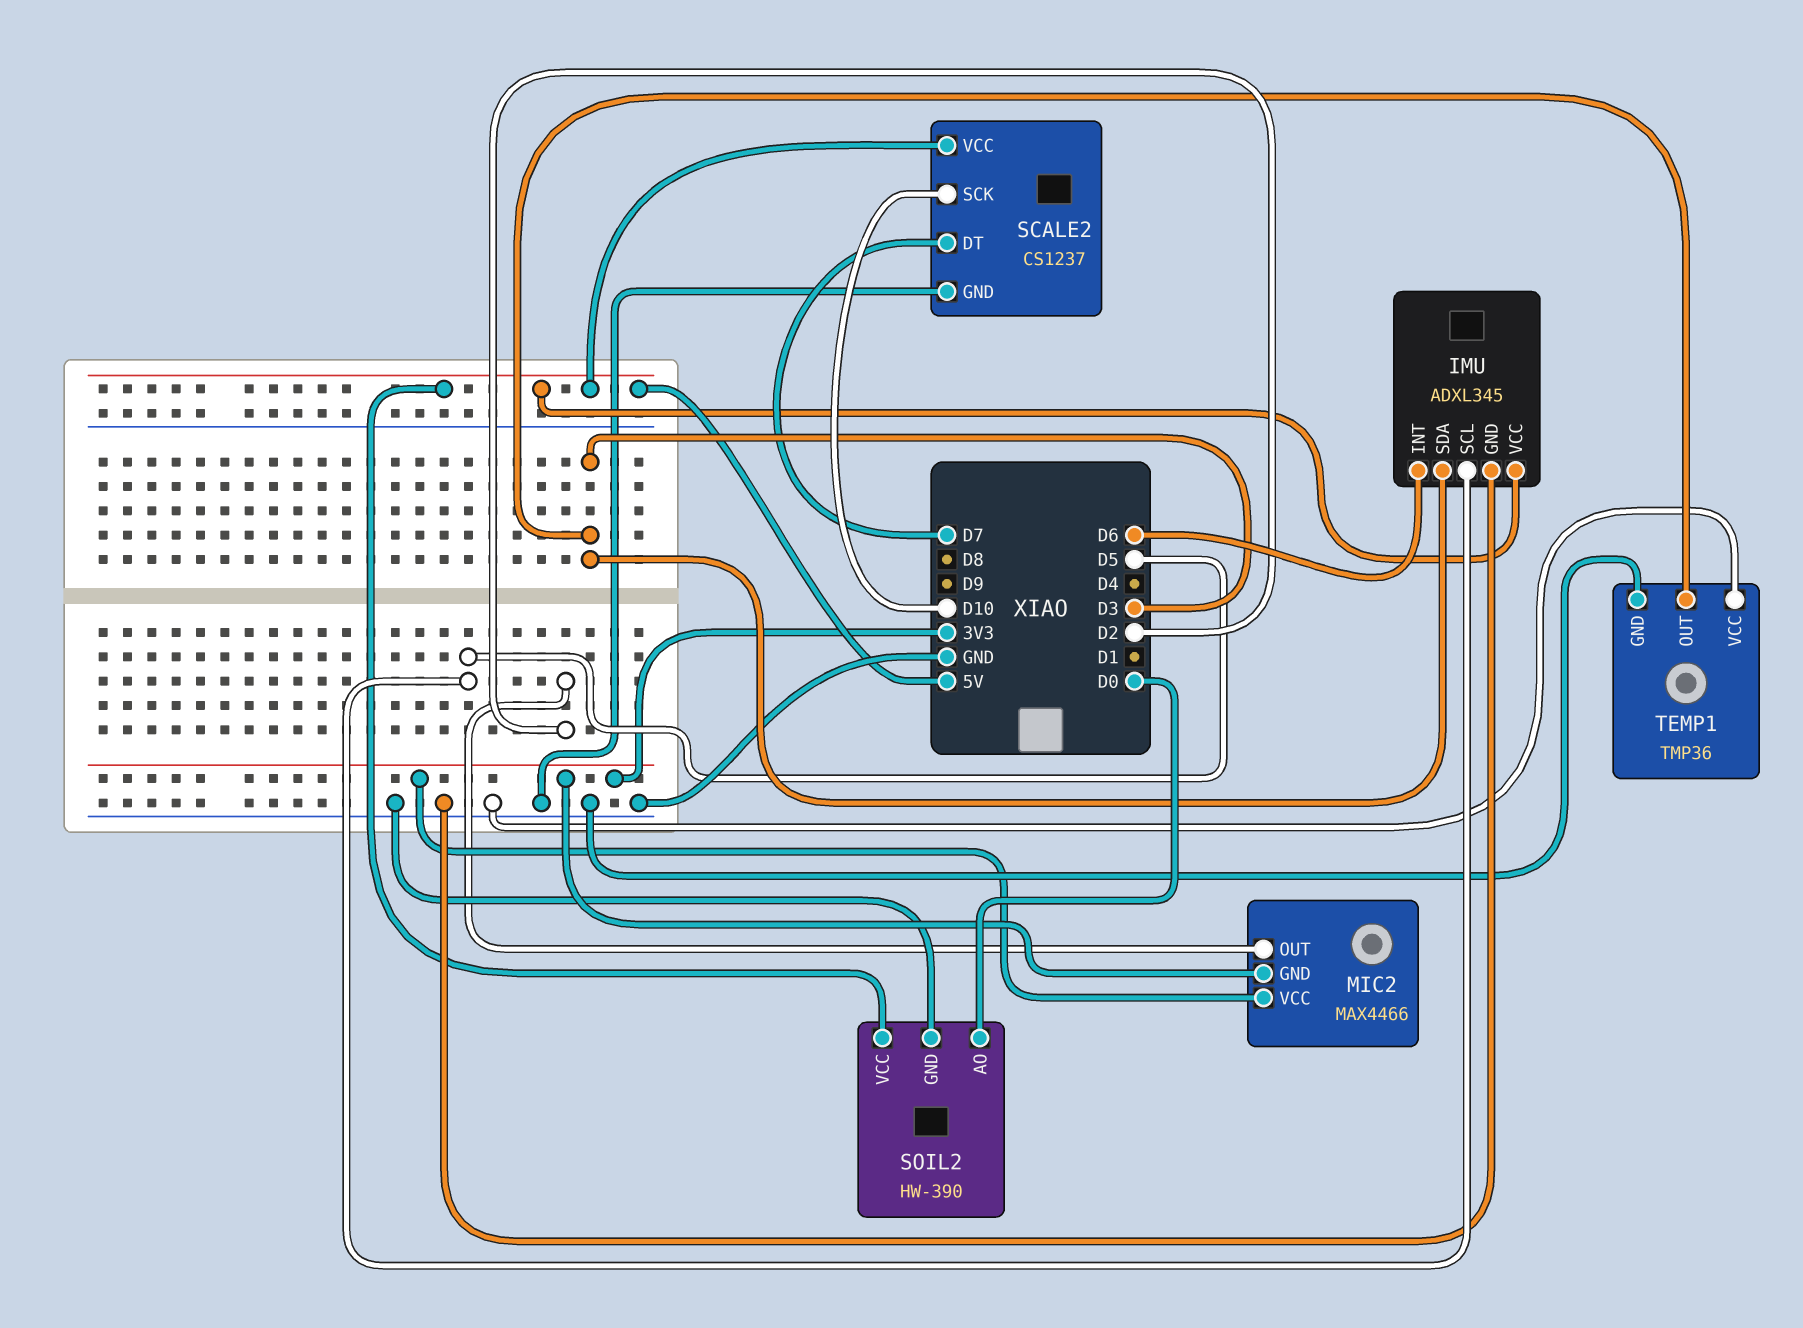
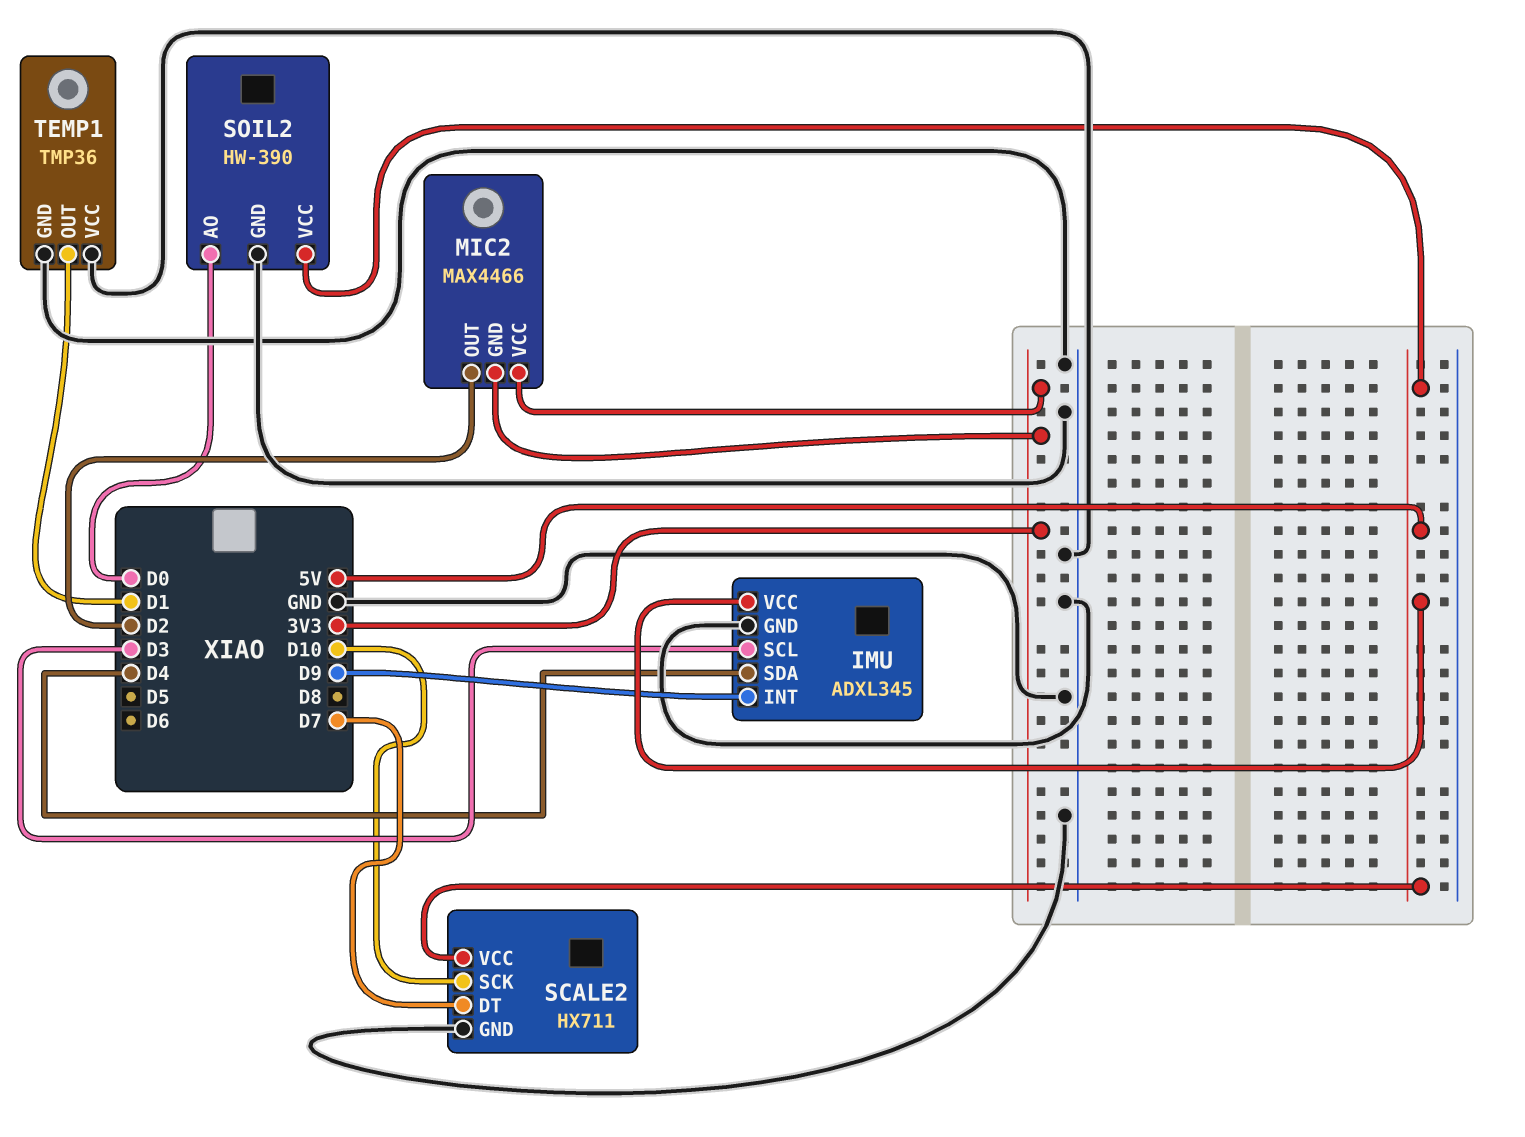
IMU pin INT: D6 -> D9
IMU pin SCL: D5 -> D3
IMU pin SDA: D3 -> D4
SCALE2: CS1237 -> HX711
TEMP1 pin OUT: D3 -> D1

